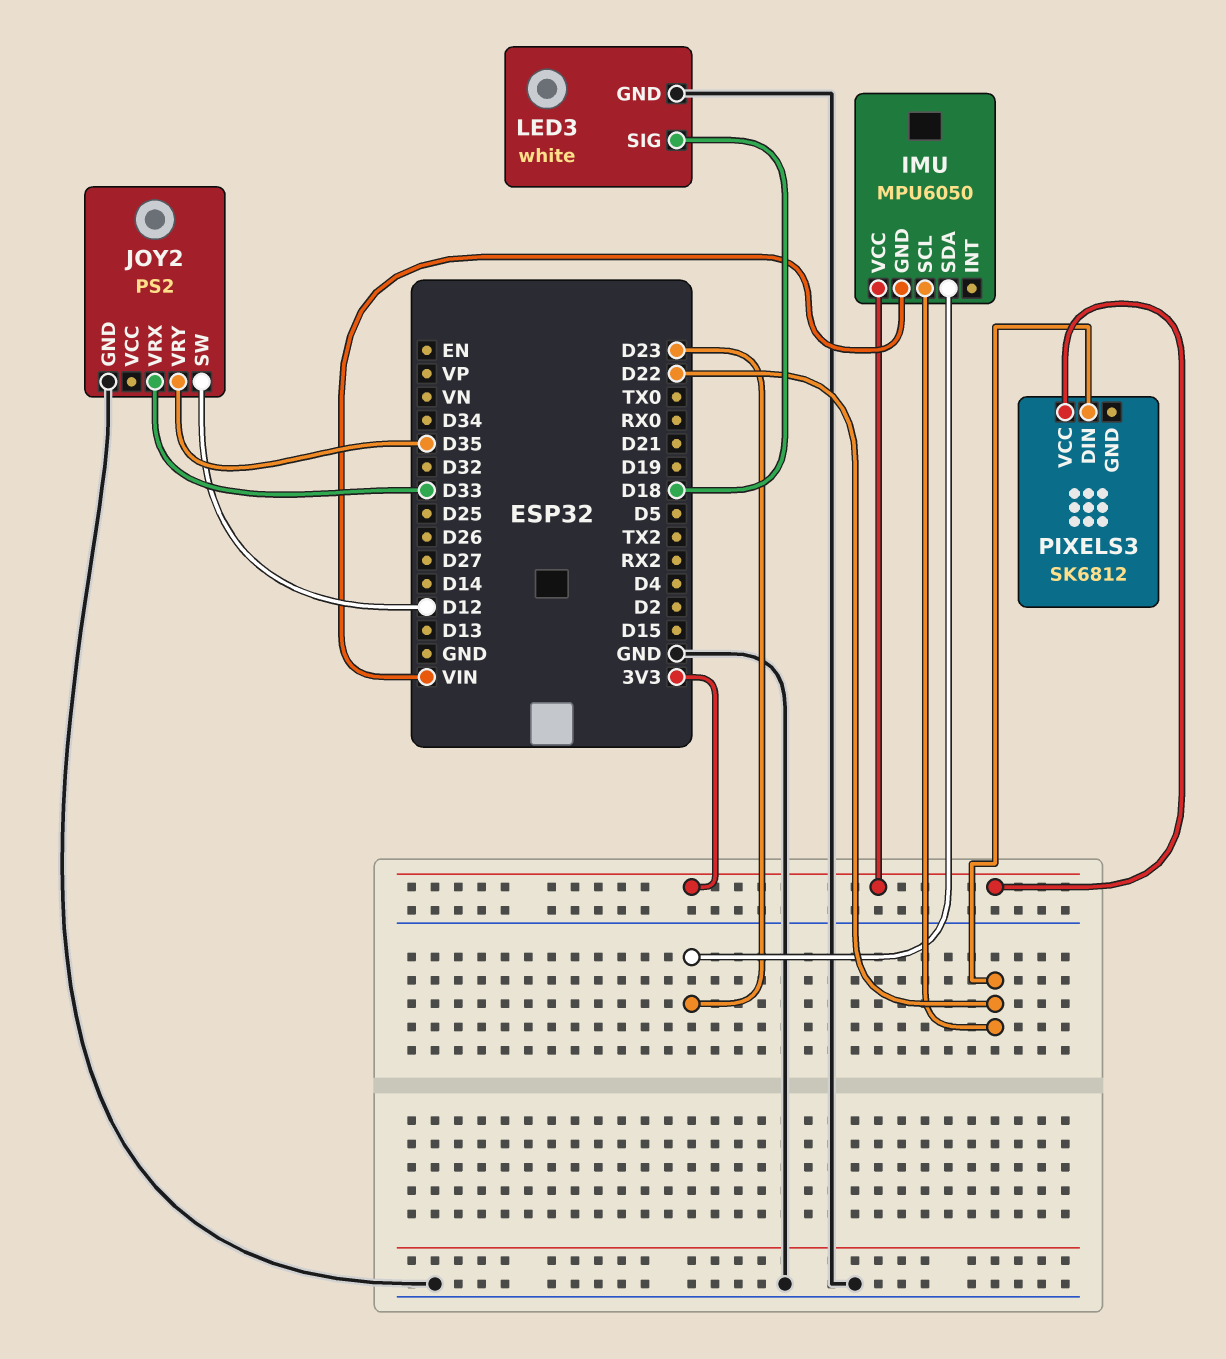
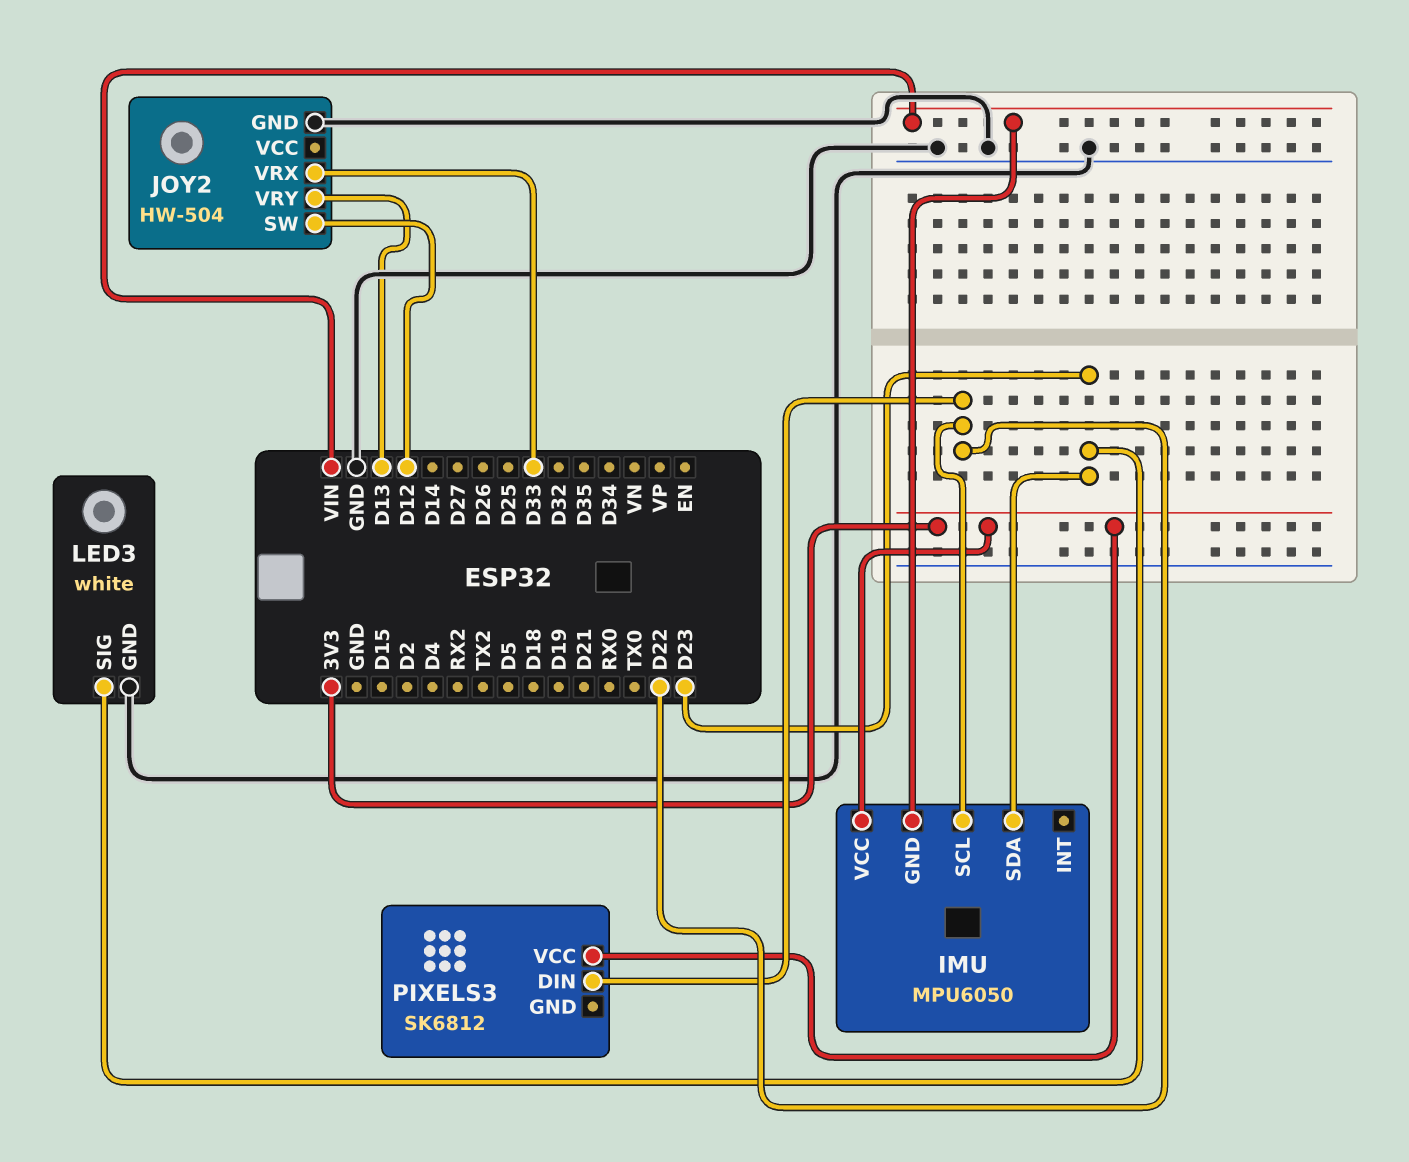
JOY2: PS2 -> HW-504
JOY2 pin VRY: D35 -> D13
LED3 pin SIG: D18 -> D23

